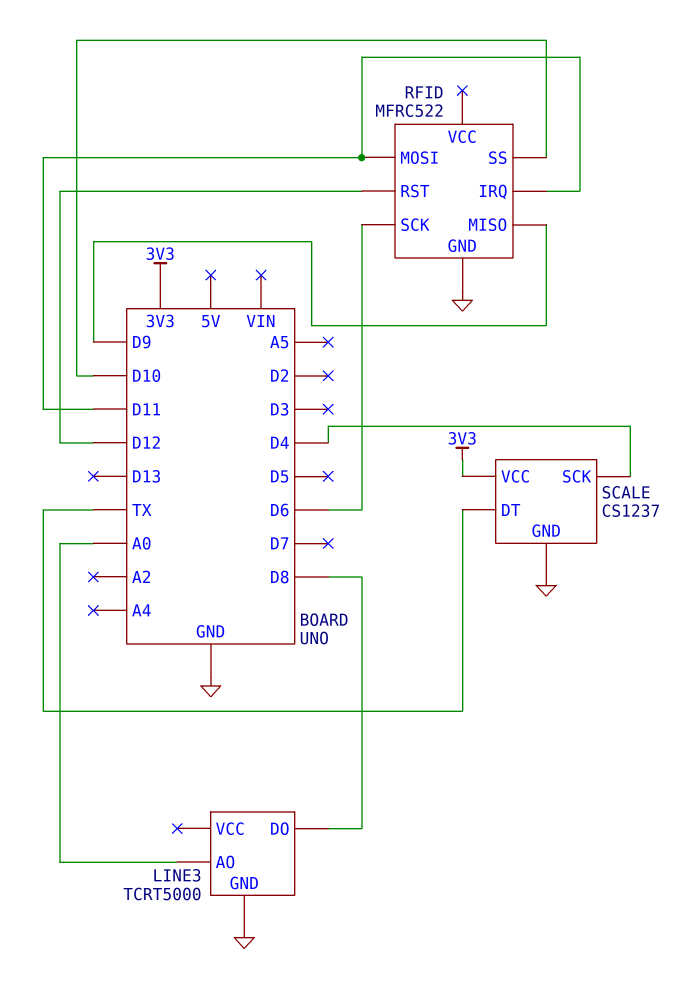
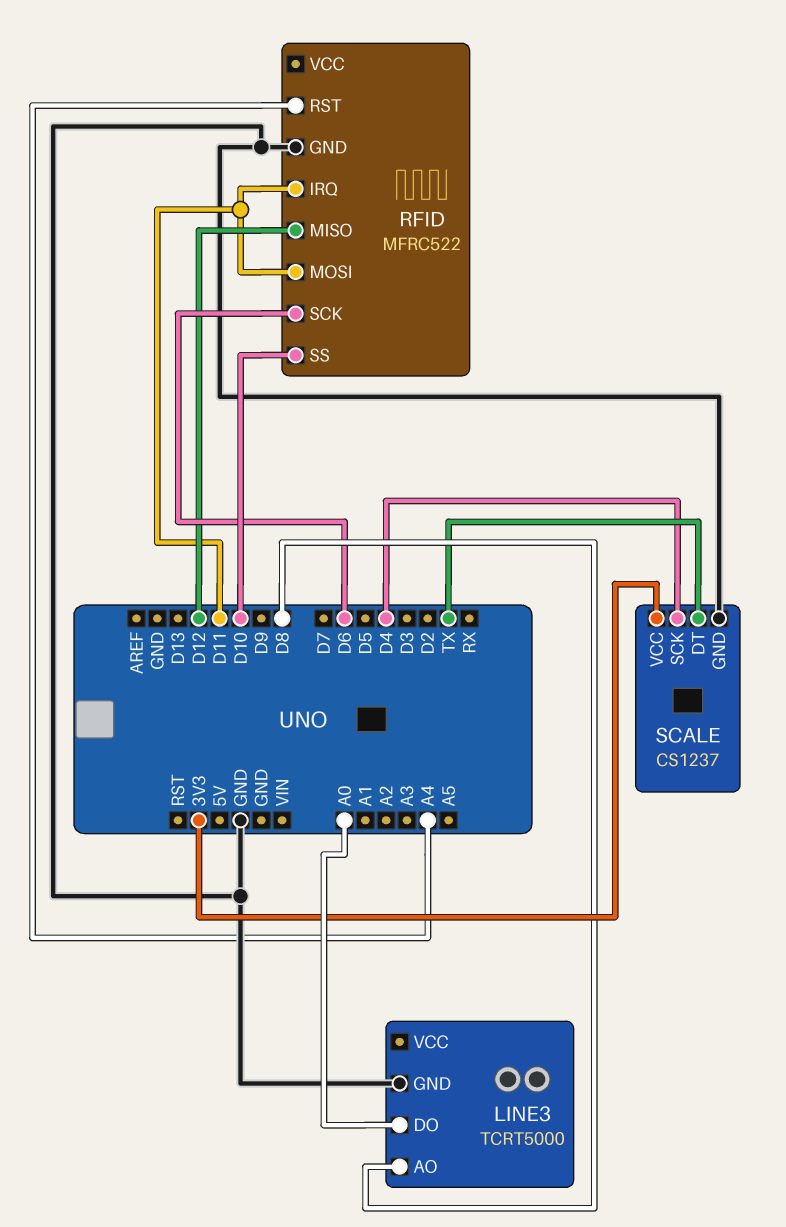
LINE3 pin AO: A0 -> D8
LINE3 pin DO: D8 -> A0
RFID pin MISO: D9 -> D12
RFID pin RST: D12 -> A4

